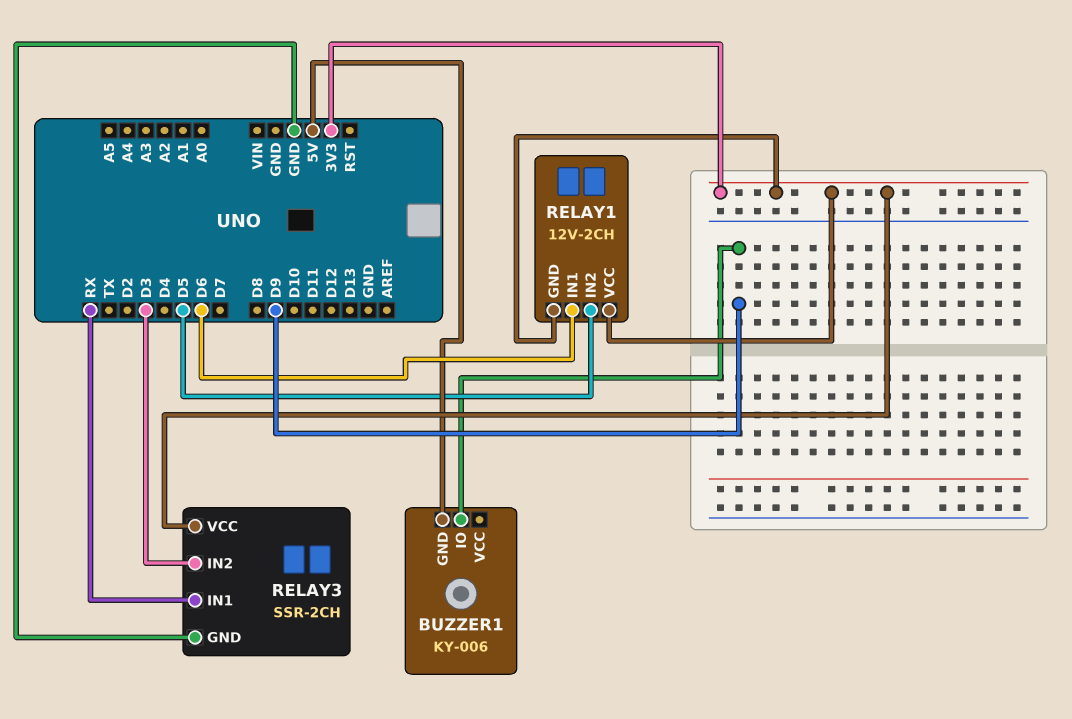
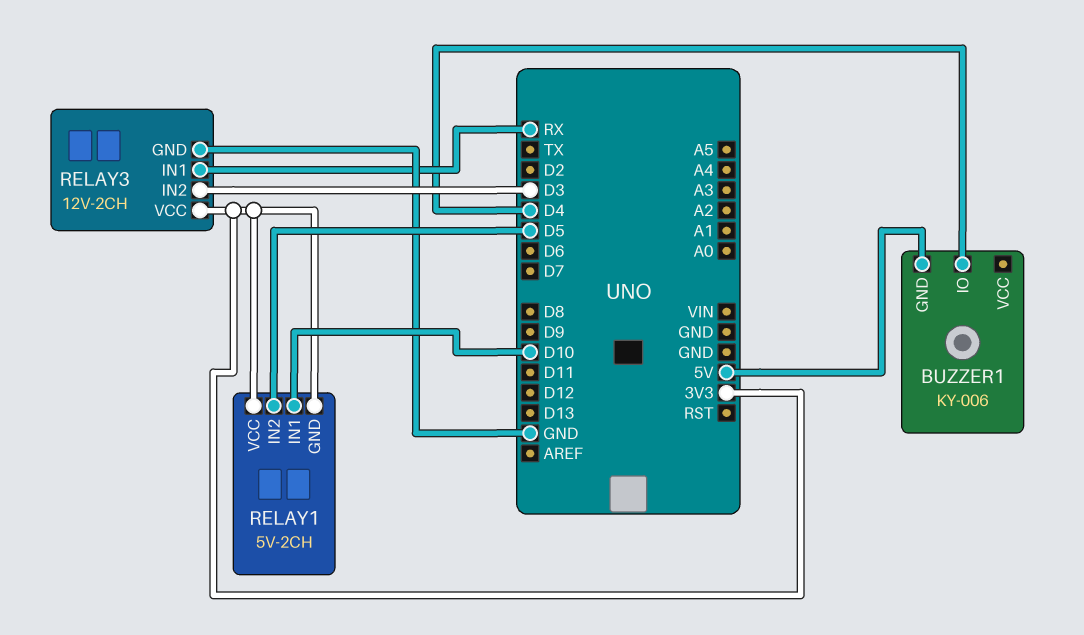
BUZZER1 pin IO: D9 -> D4
RELAY1: 12V-2CH -> 5V-2CH
RELAY1 pin IN1: D6 -> D10
RELAY3: SSR-2CH -> 12V-2CH

